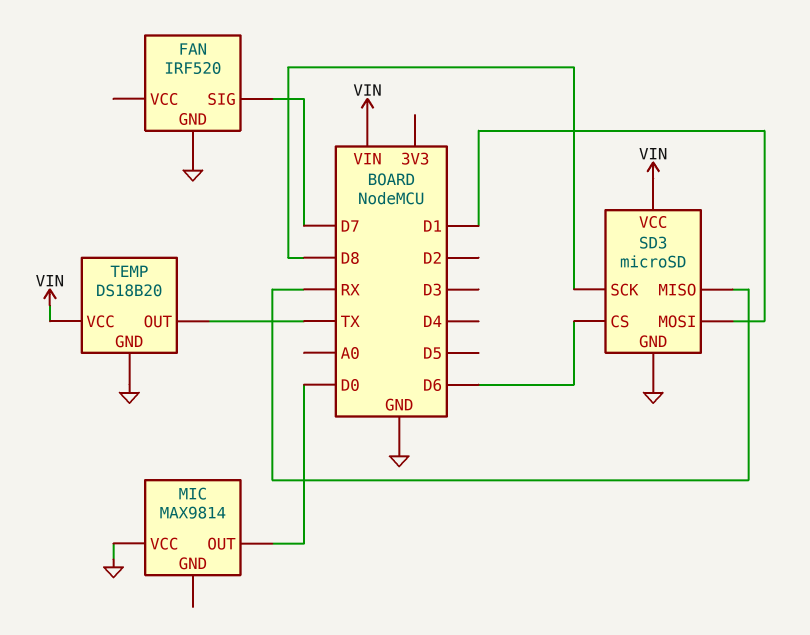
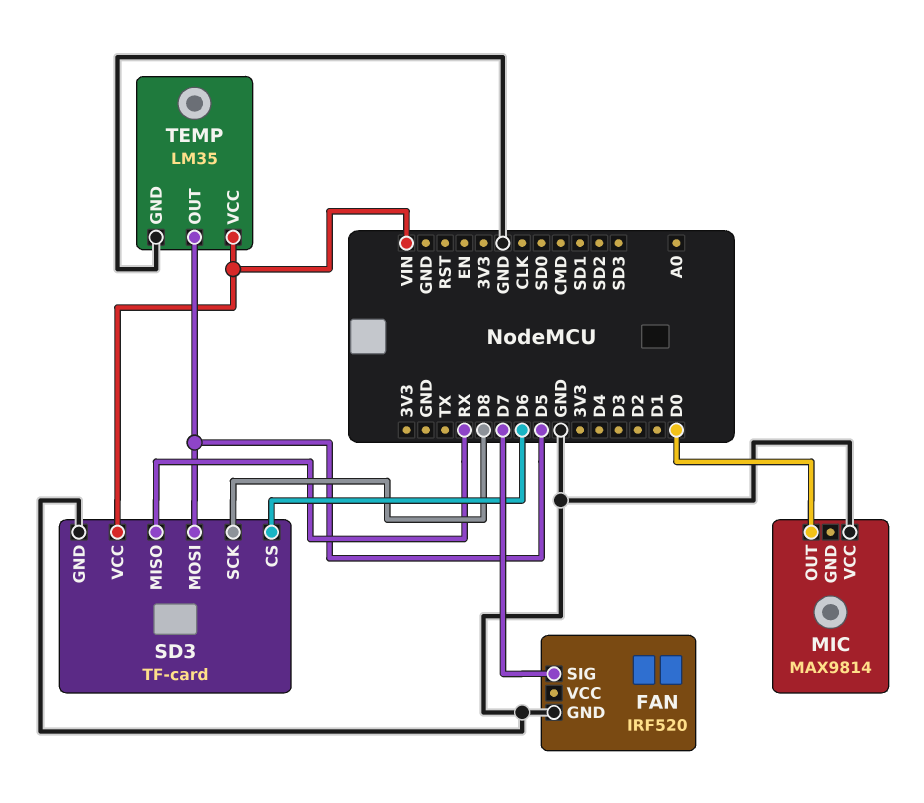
SD3: microSD -> TF-card
SD3 pin MOSI: D1 -> D5
TEMP: DS18B20 -> LM35
TEMP pin OUT: TX -> D5

